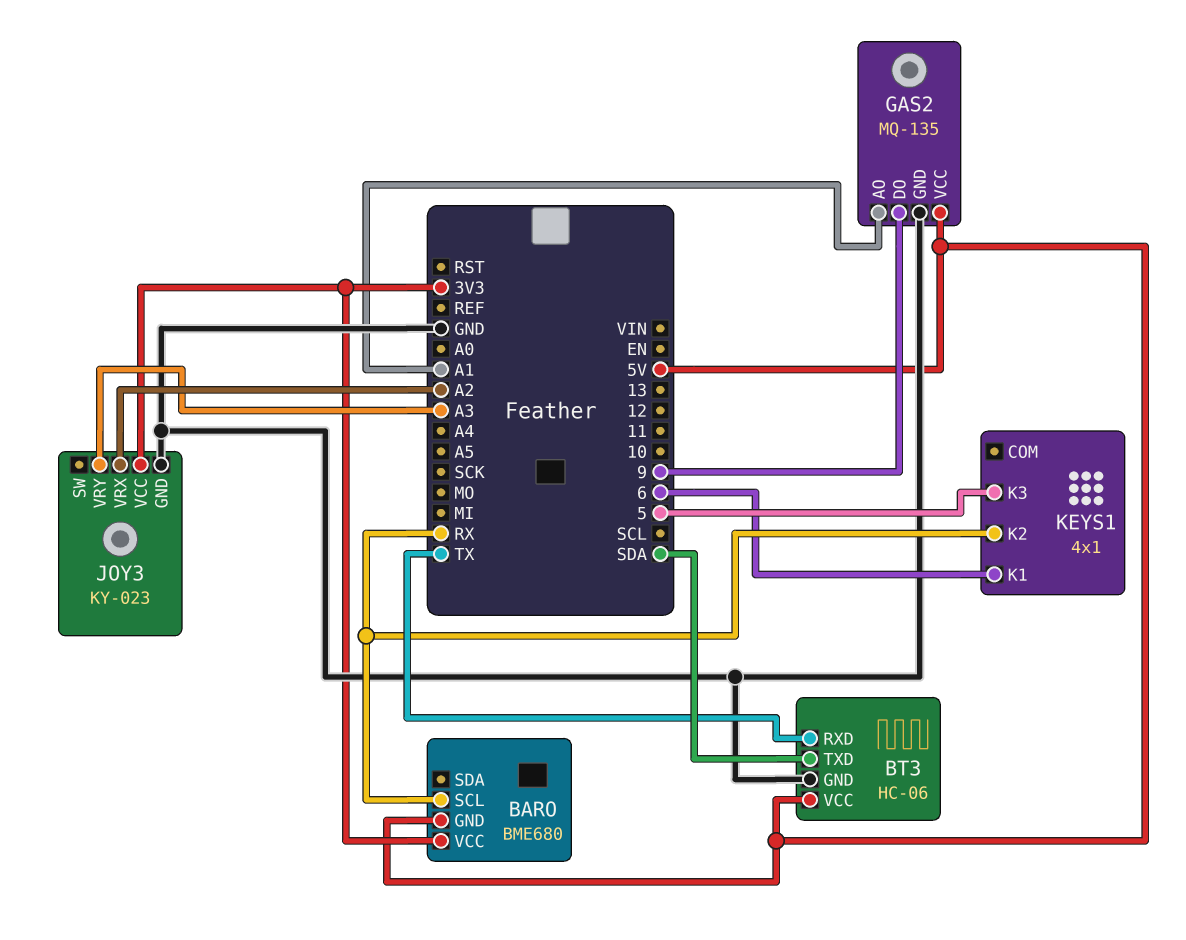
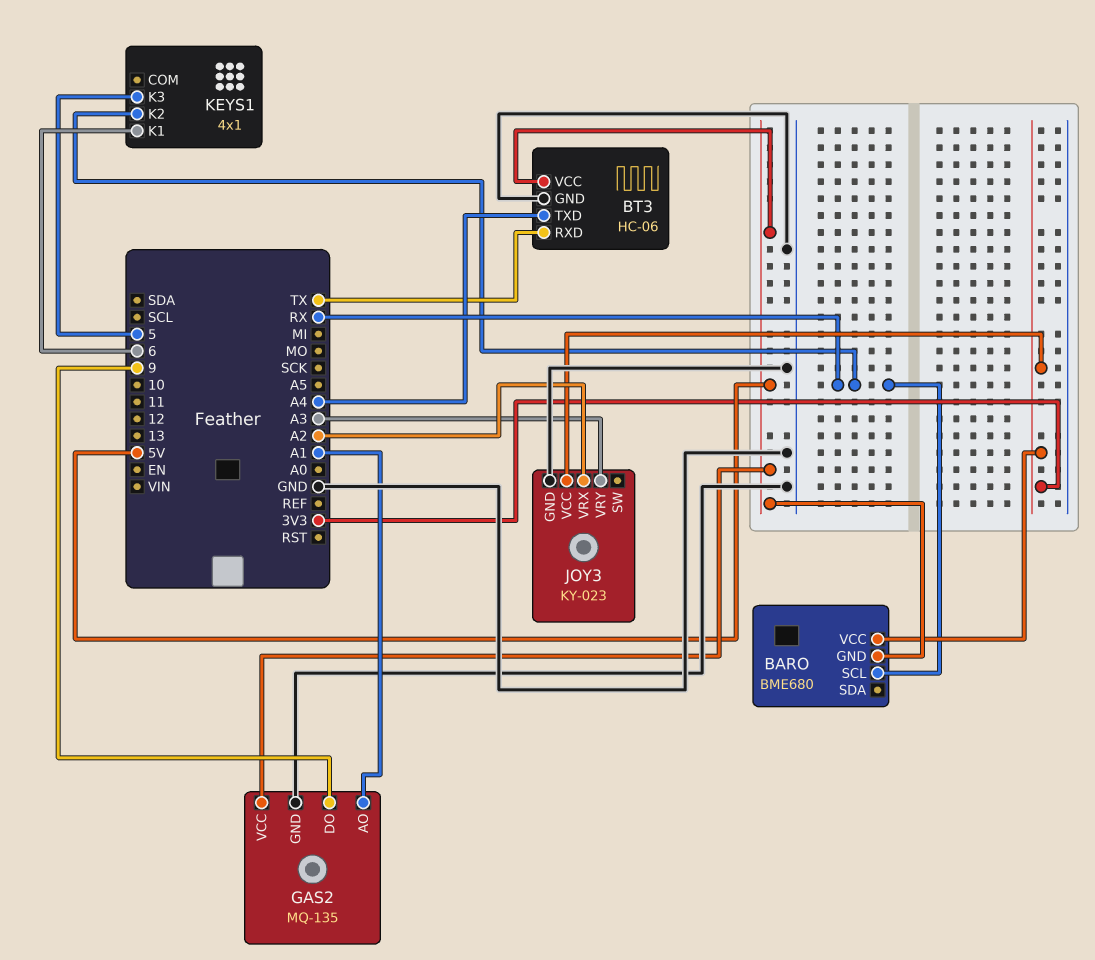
BT3 pin TXD: SDA -> A4

